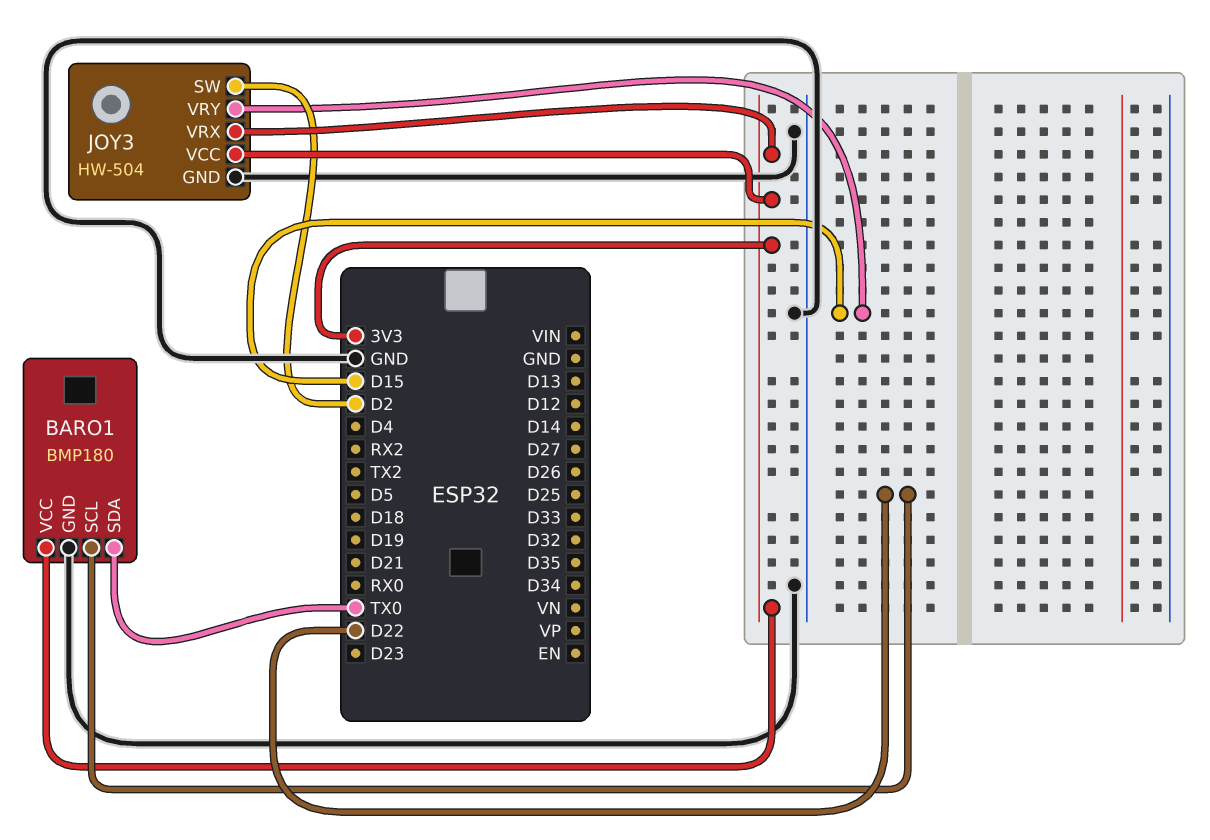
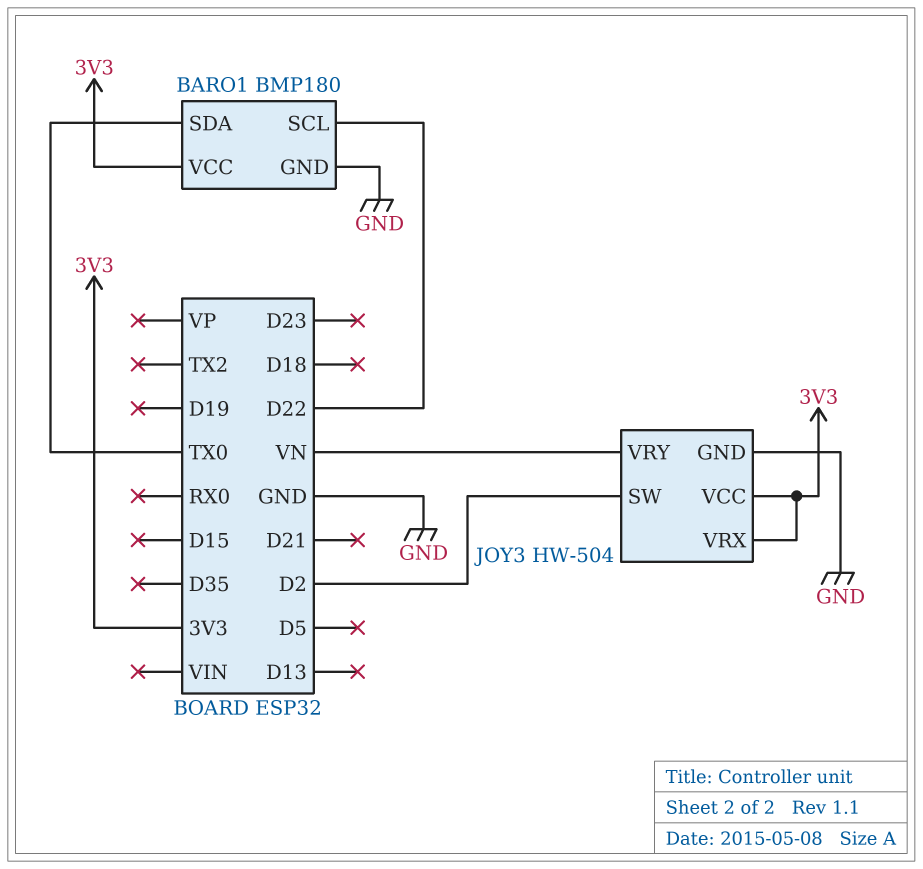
JOY3 pin VRY: D15 -> VN

